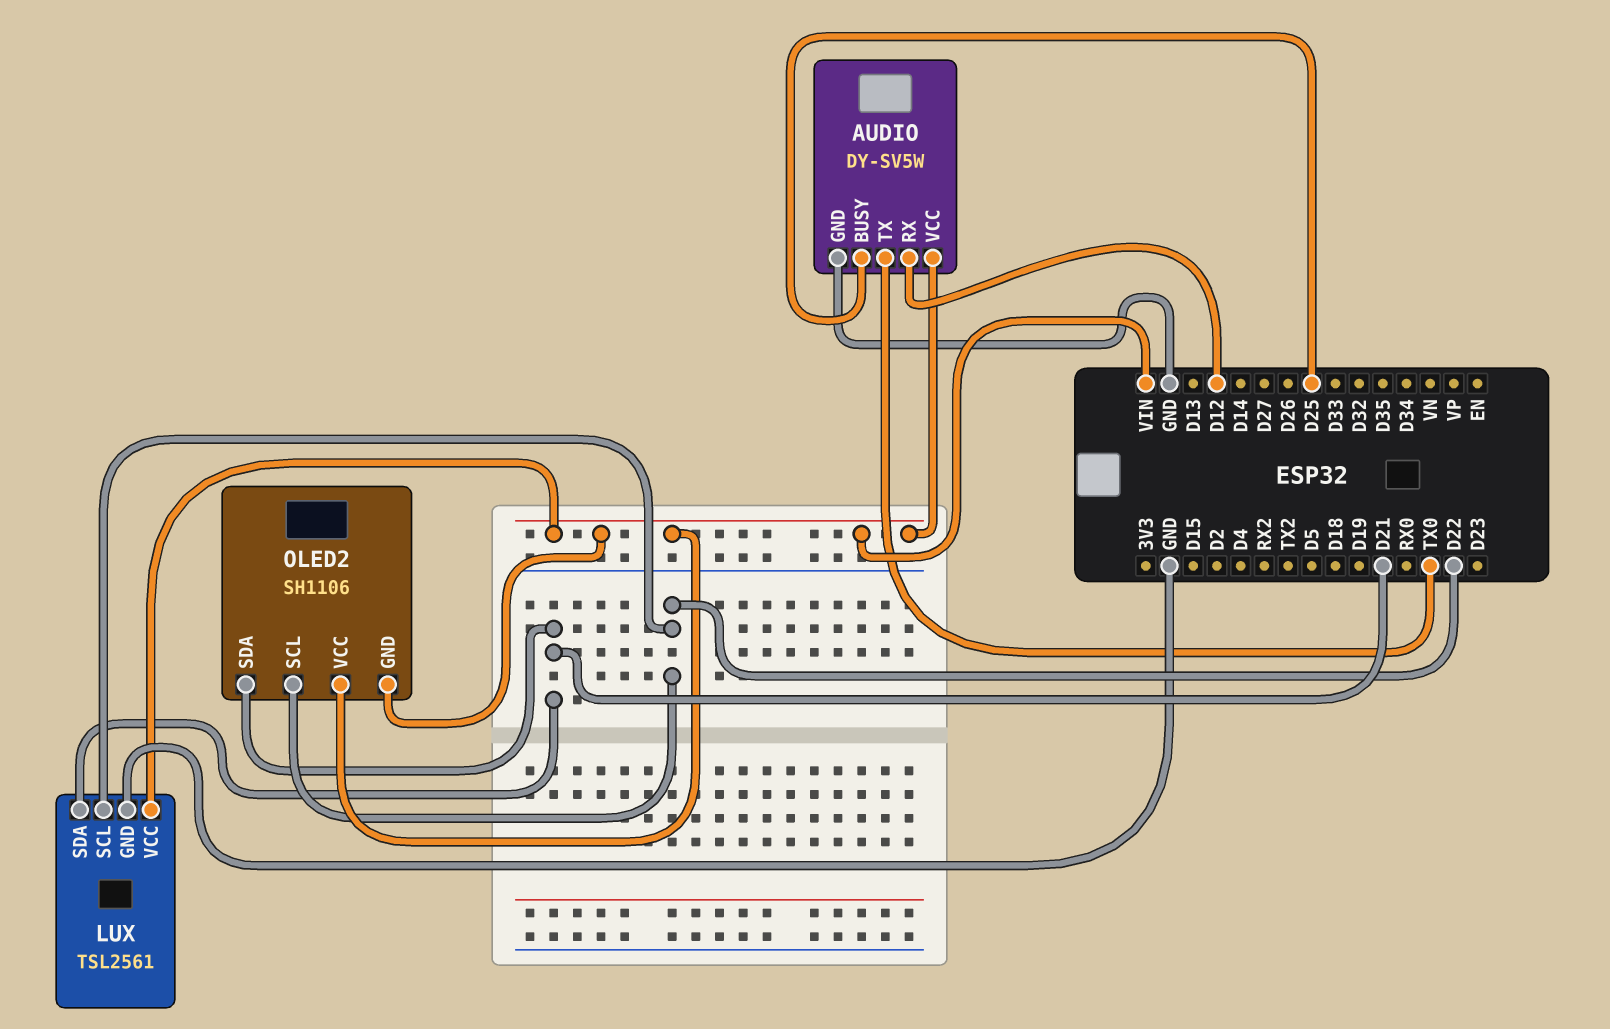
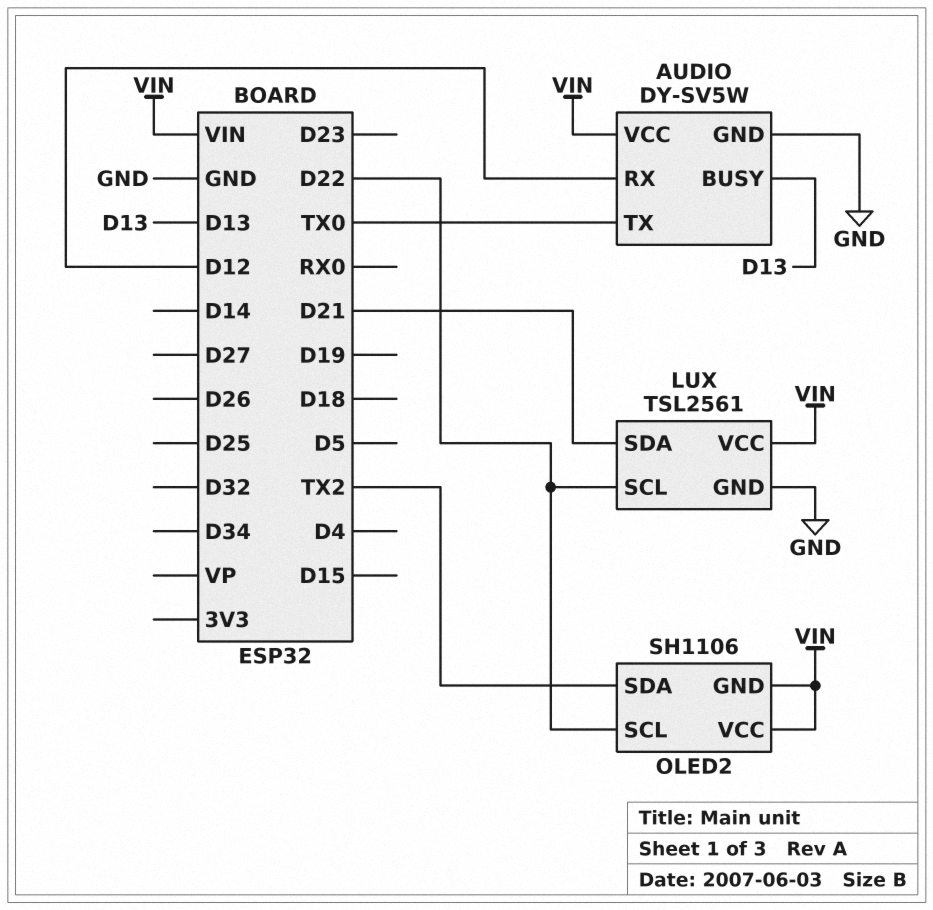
AUDIO pin BUSY: D25 -> D13
OLED2 pin SDA: D21 -> TX2

